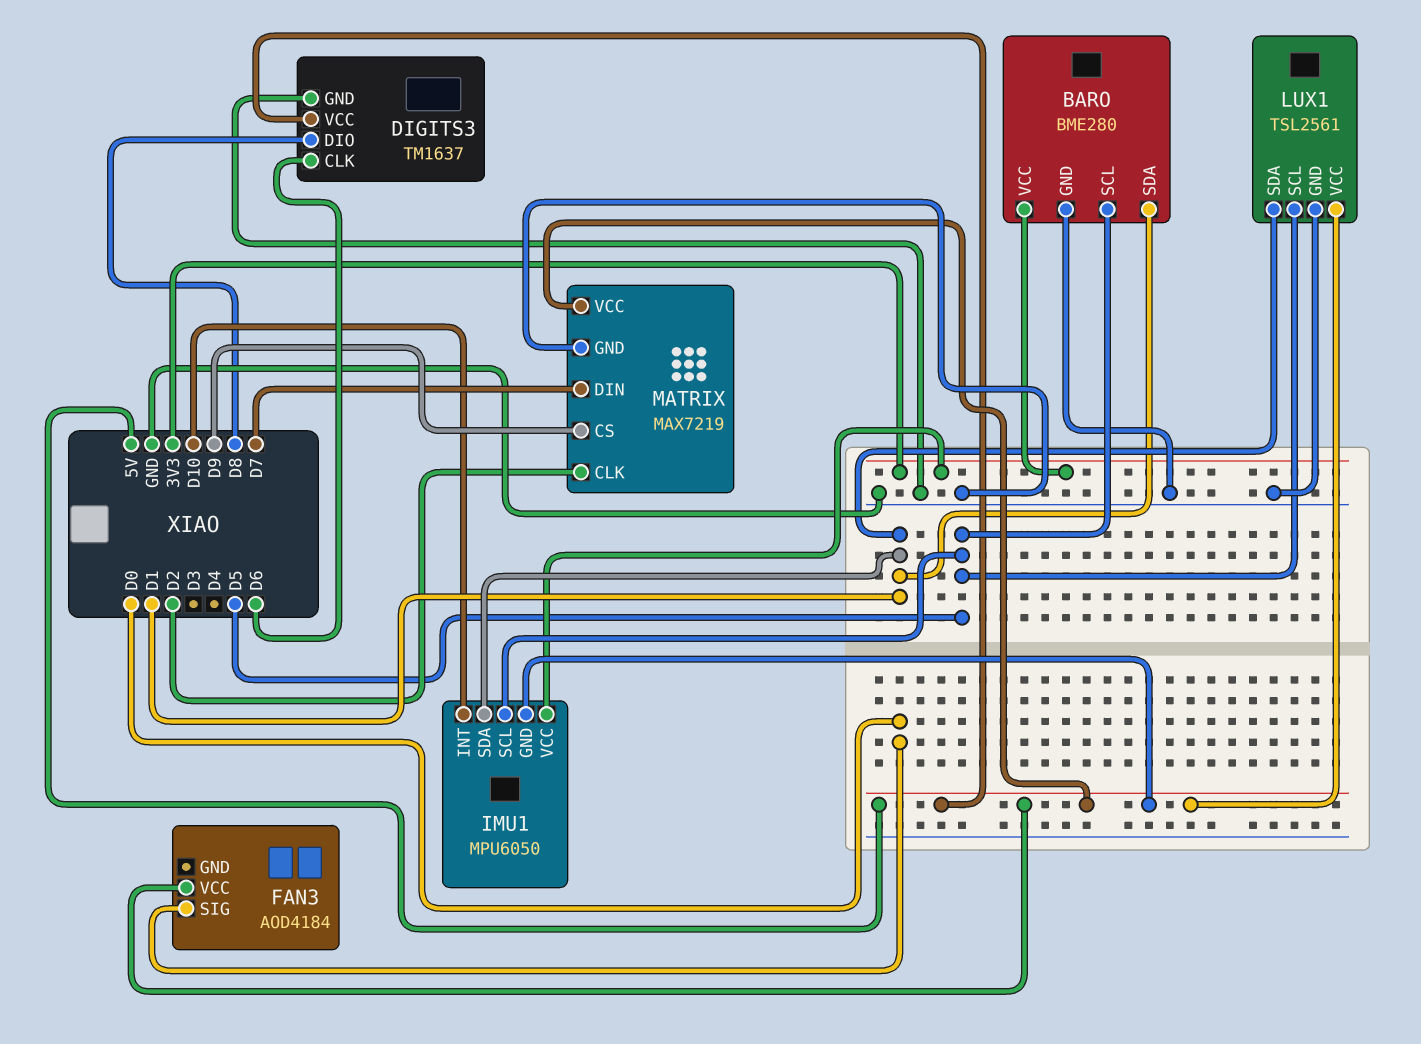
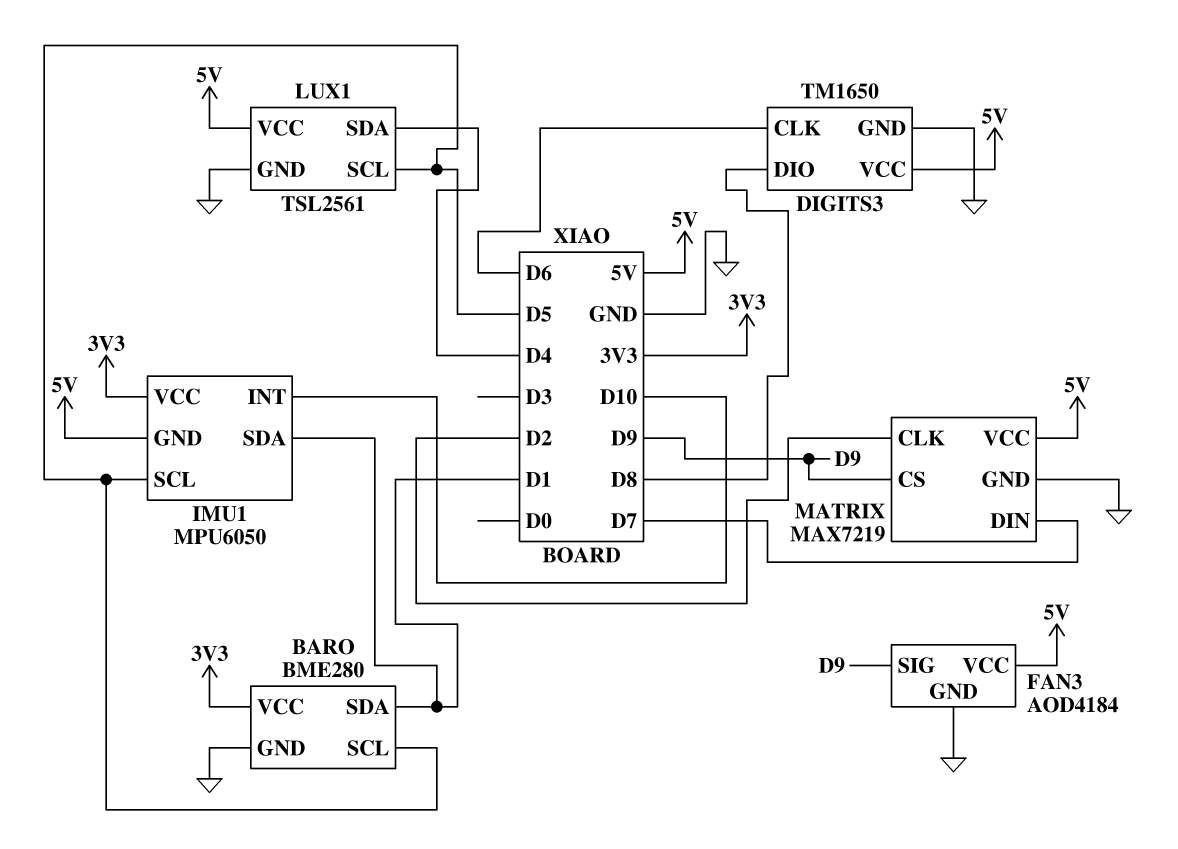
DIGITS3: TM1637 -> TM1650
FAN3 pin GND: none -> GND
FAN3 pin SIG: D0 -> D9
LUX1 pin SDA: D1 -> D4

